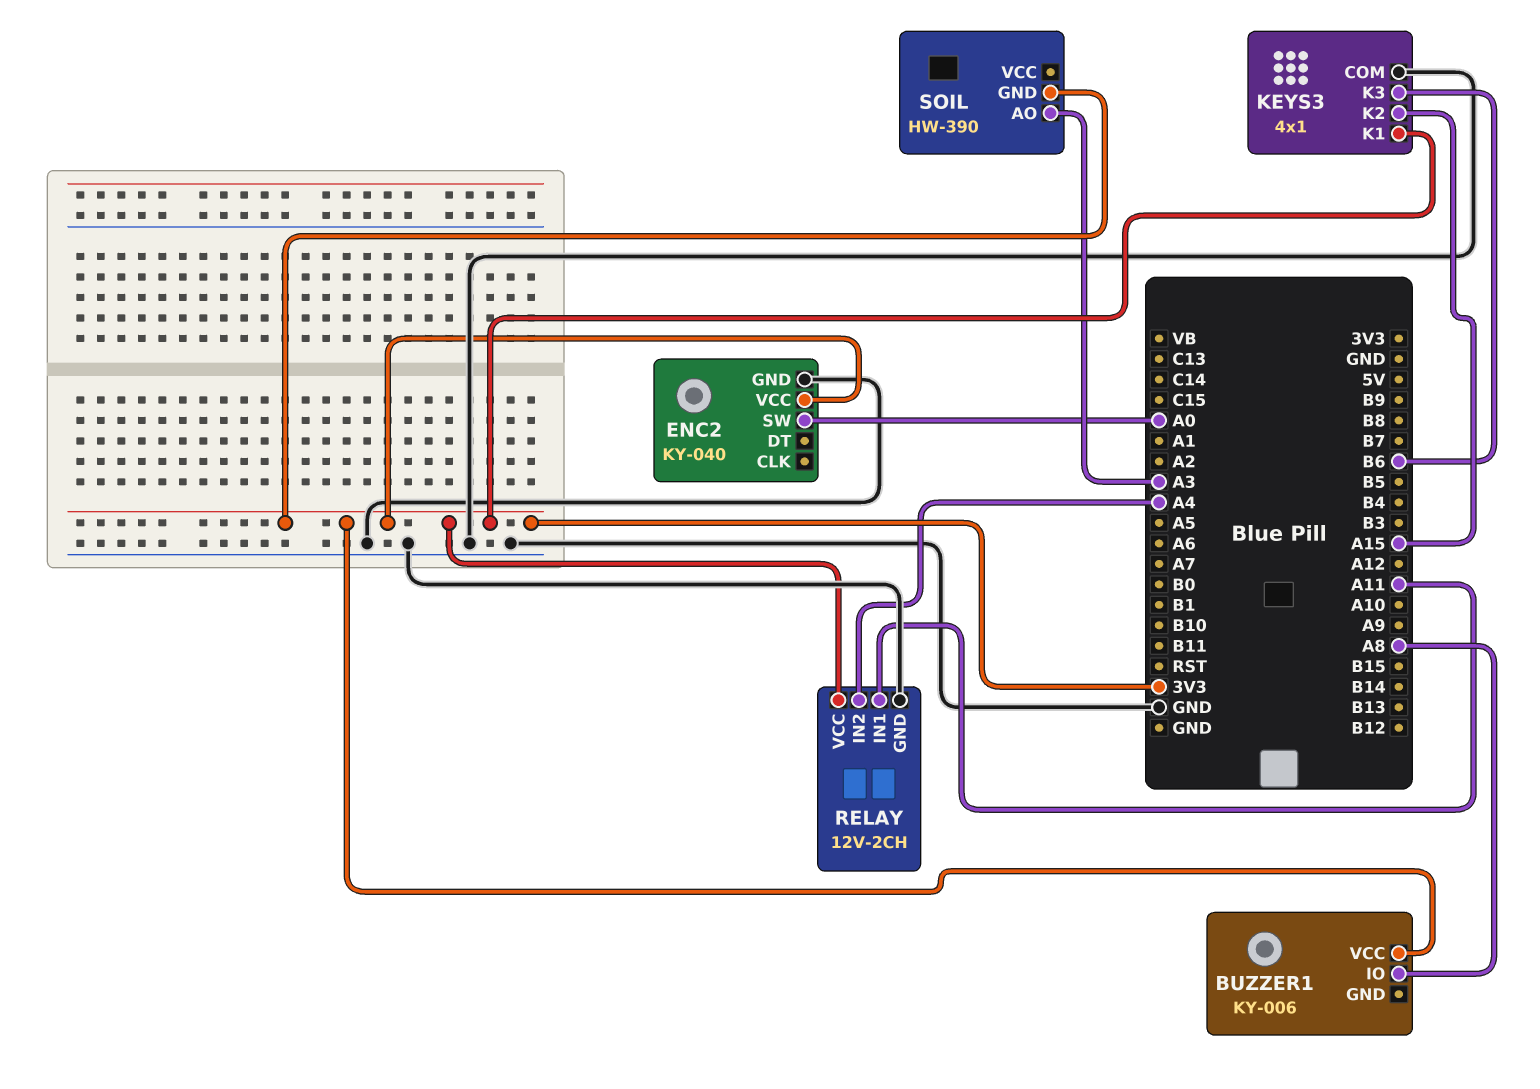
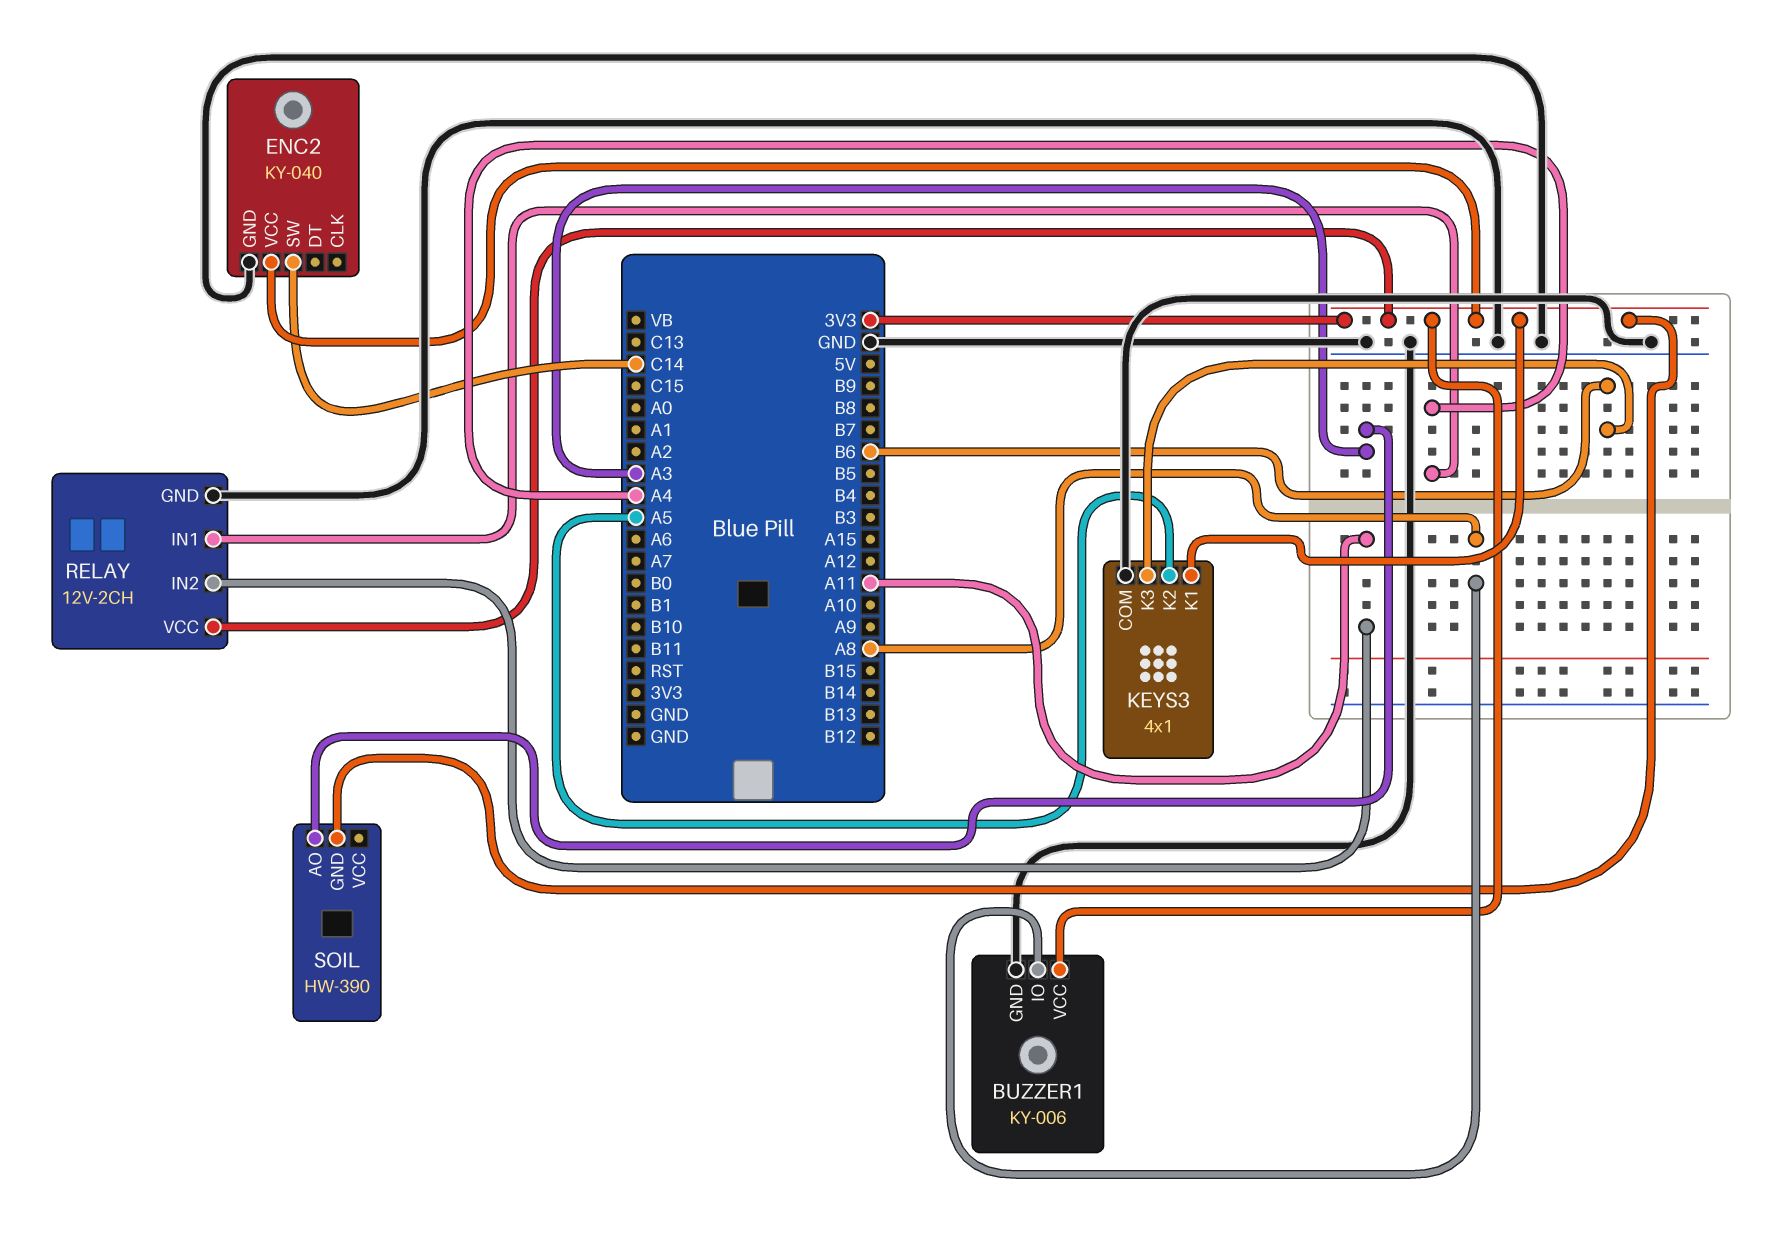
BUZZER1 pin GND: none -> GND
ENC2 pin SW: A0 -> C14
KEYS3 pin K2: A15 -> A5
RELAY pin IN1: A11 -> A4
RELAY pin IN2: A4 -> A11

